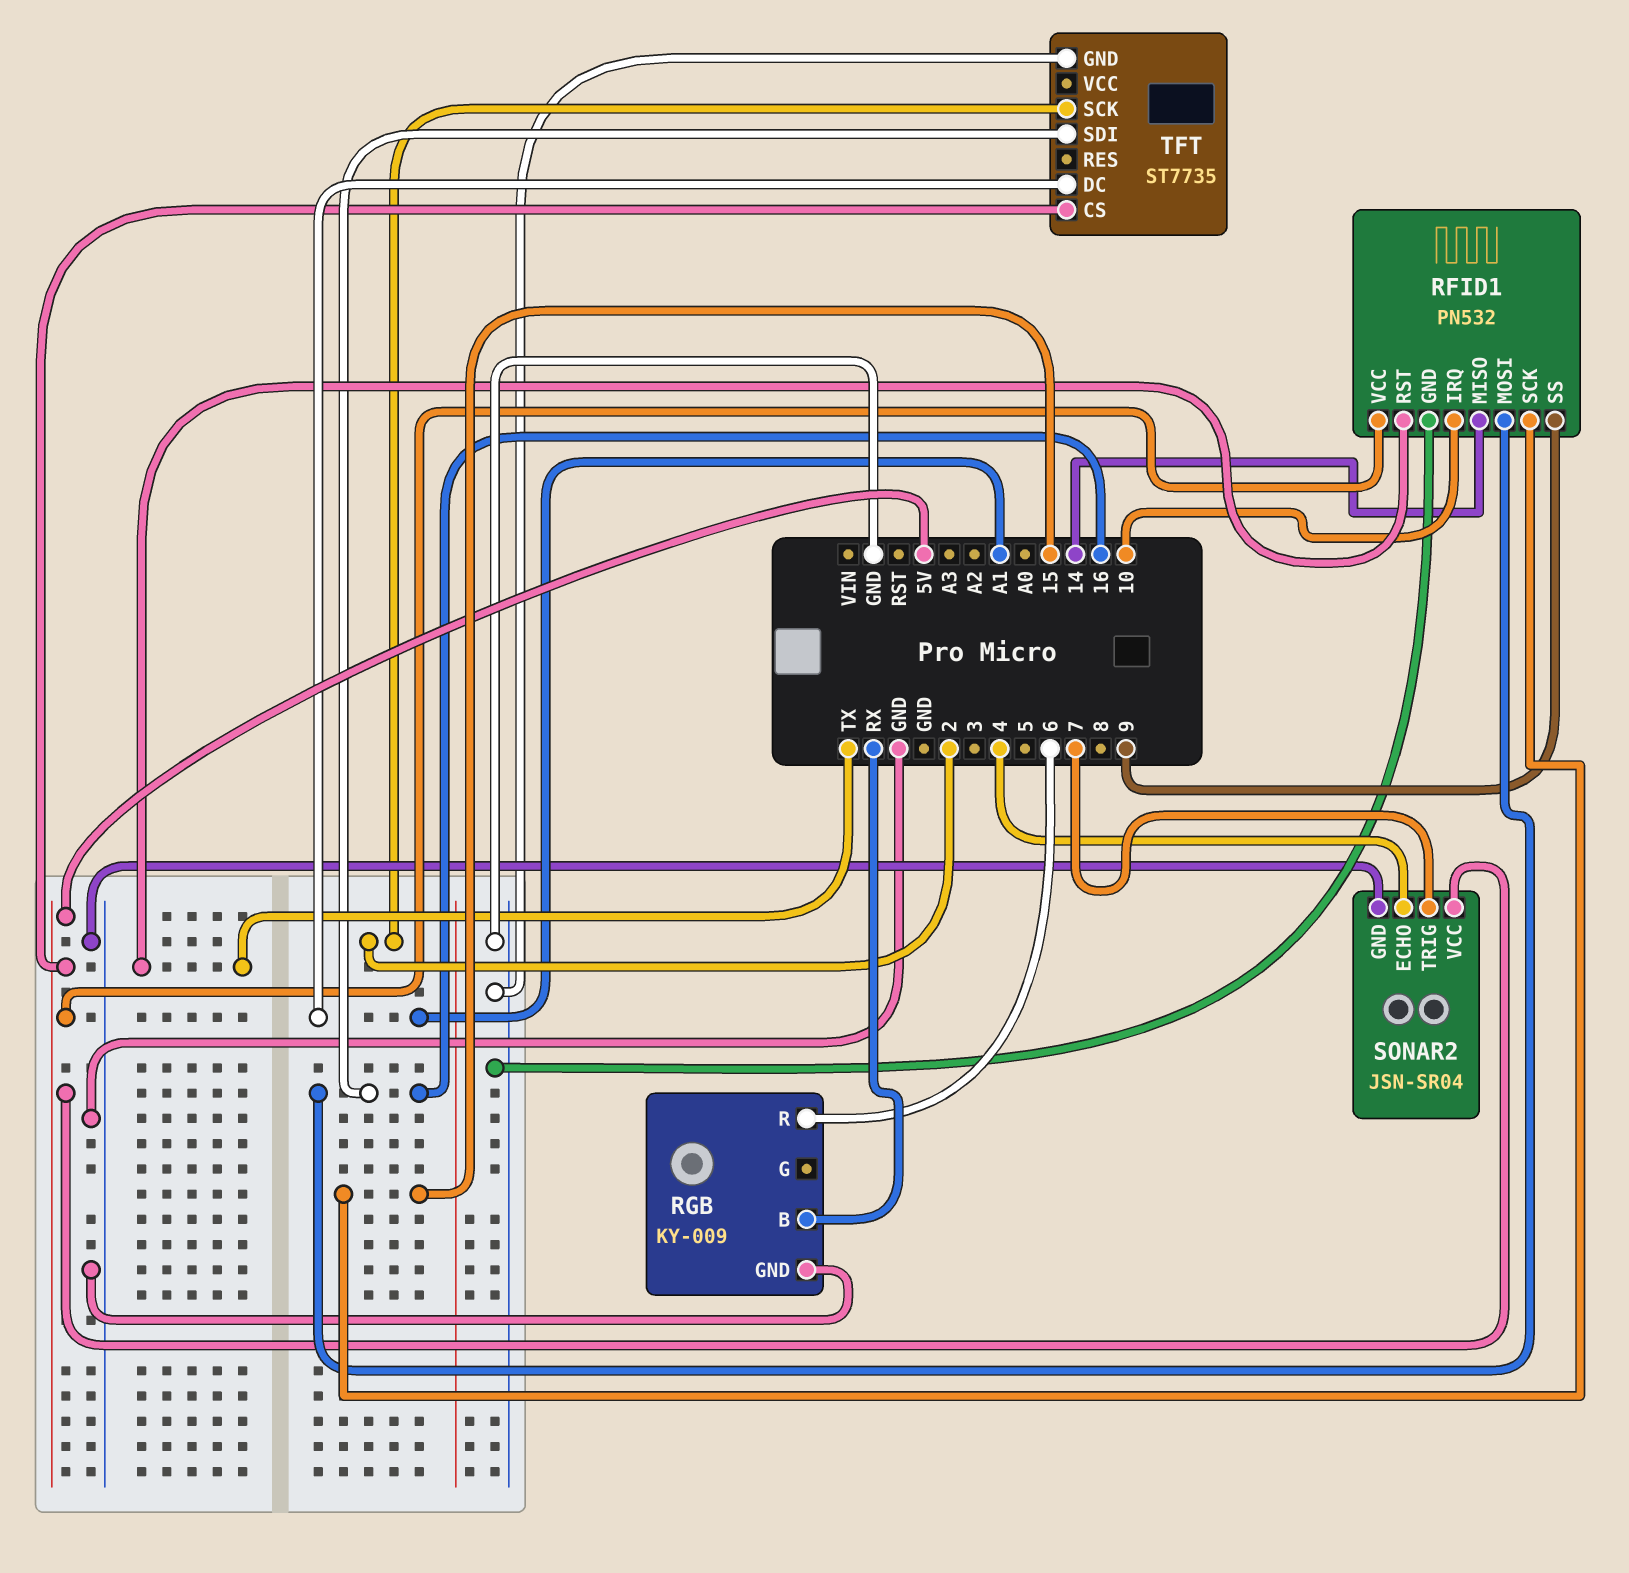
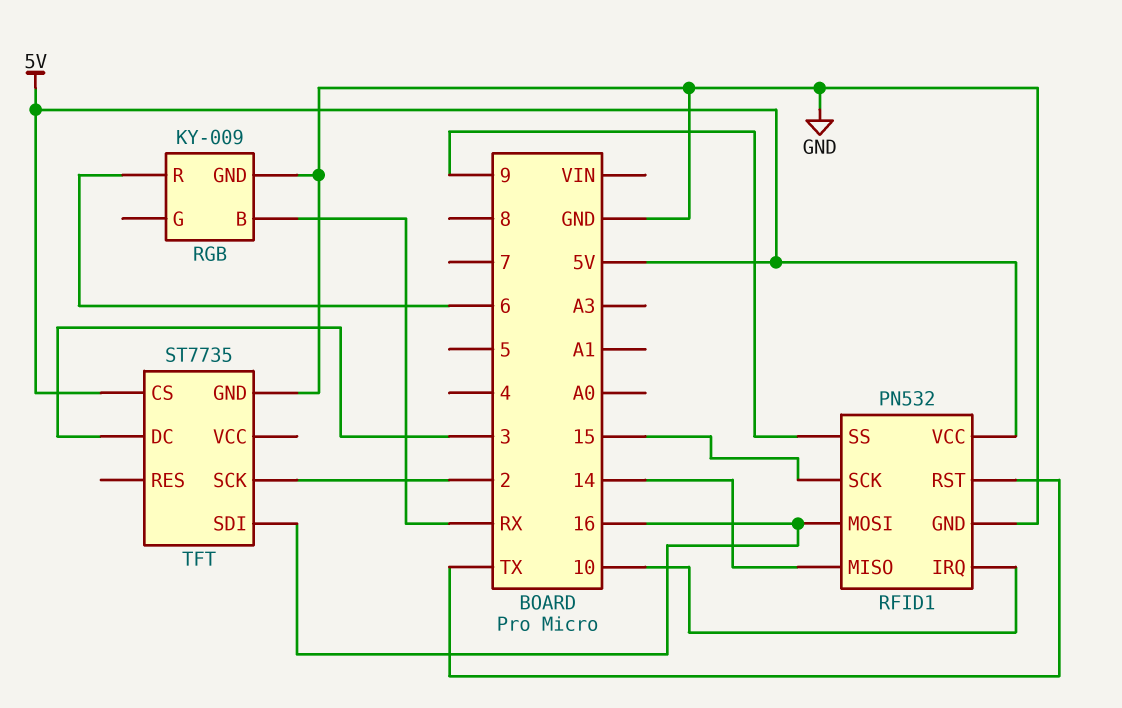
SONAR2: JSN-SR04 -> none
SONAR2 pin ECHO: 4 -> none
SONAR2 pin GND: GND -> none
SONAR2 pin TRIG: 7 -> none
SONAR2 pin VCC: 5V -> none
TFT pin DC: A1 -> 3

